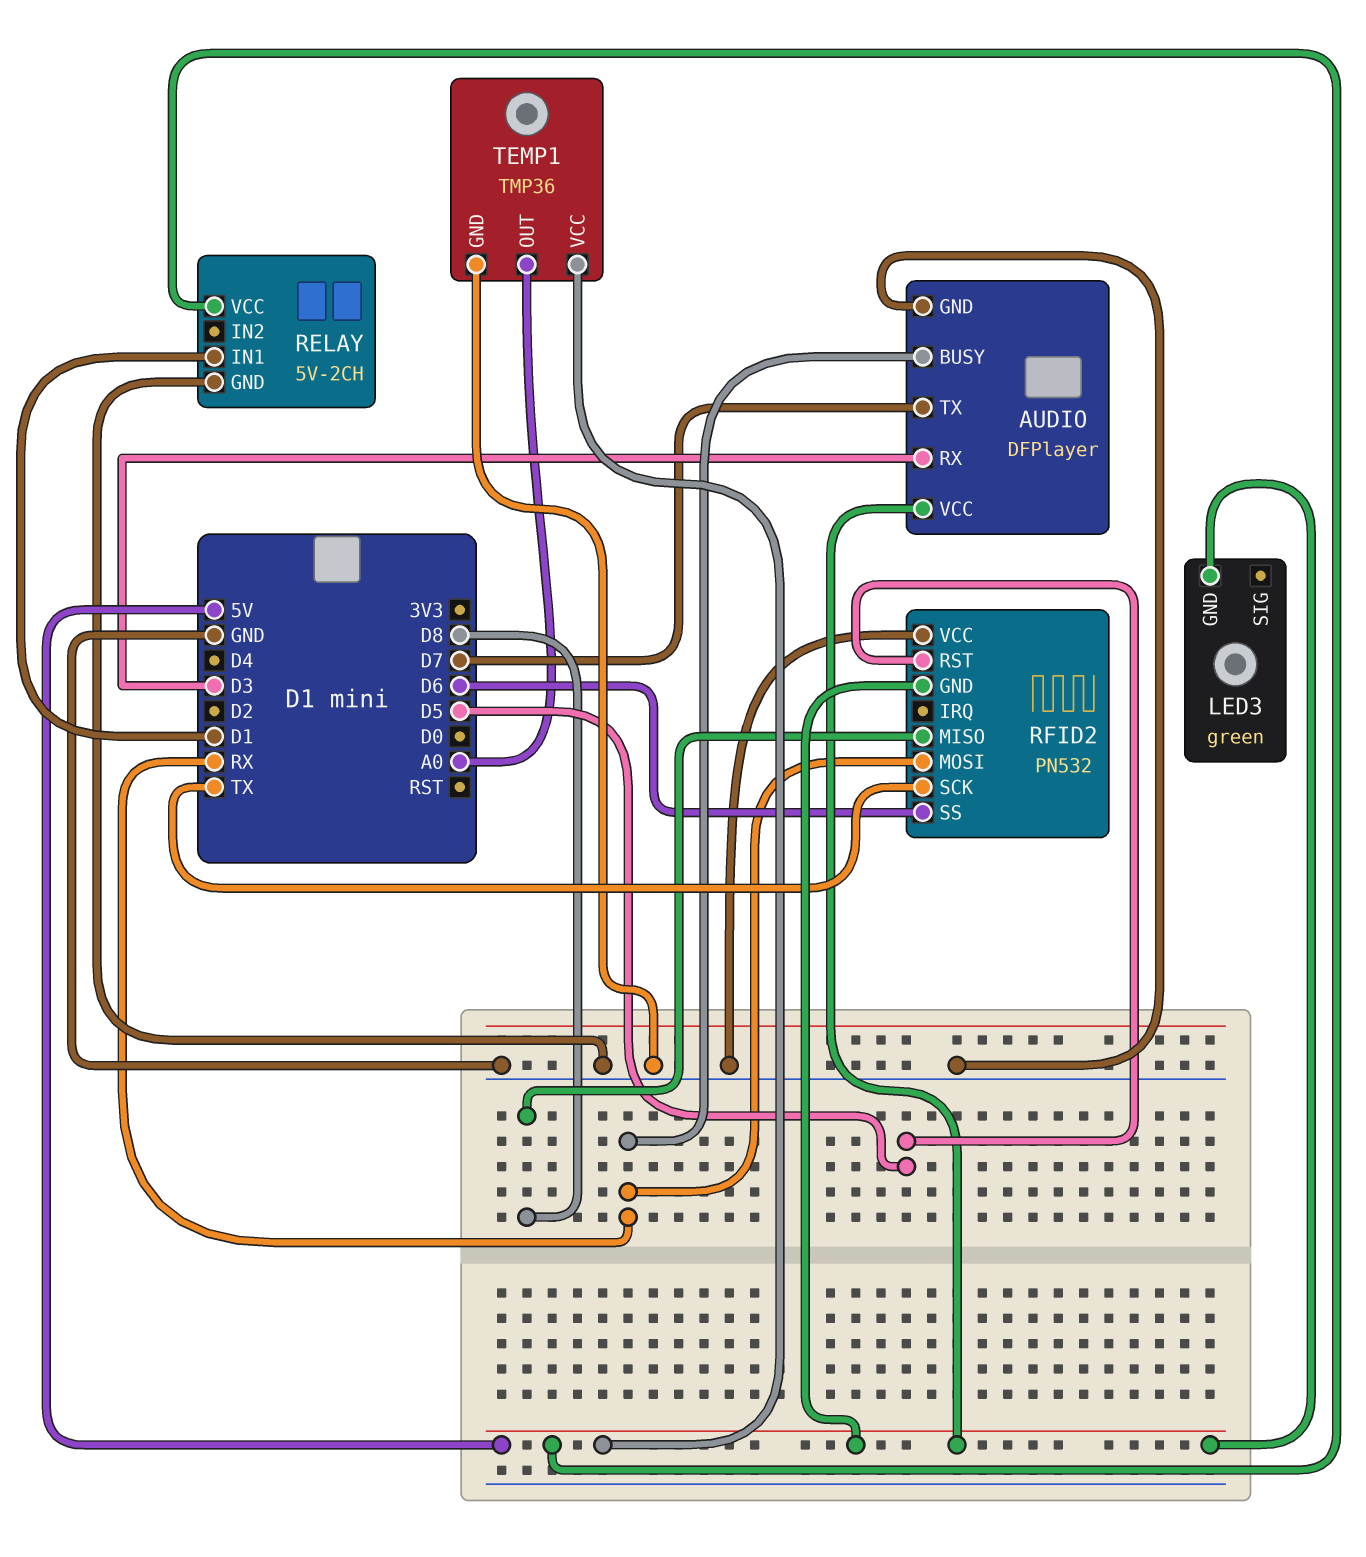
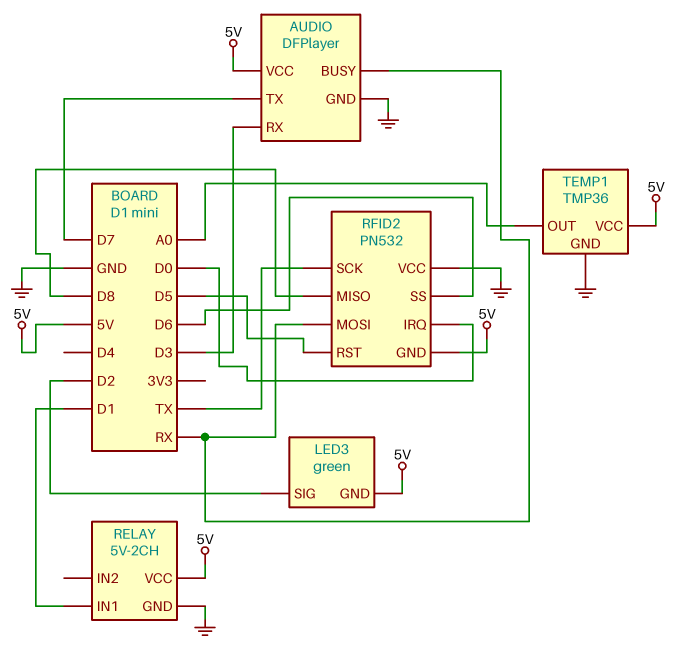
LED3 pin SIG: none -> D2
RFID2 pin IRQ: none -> D0

